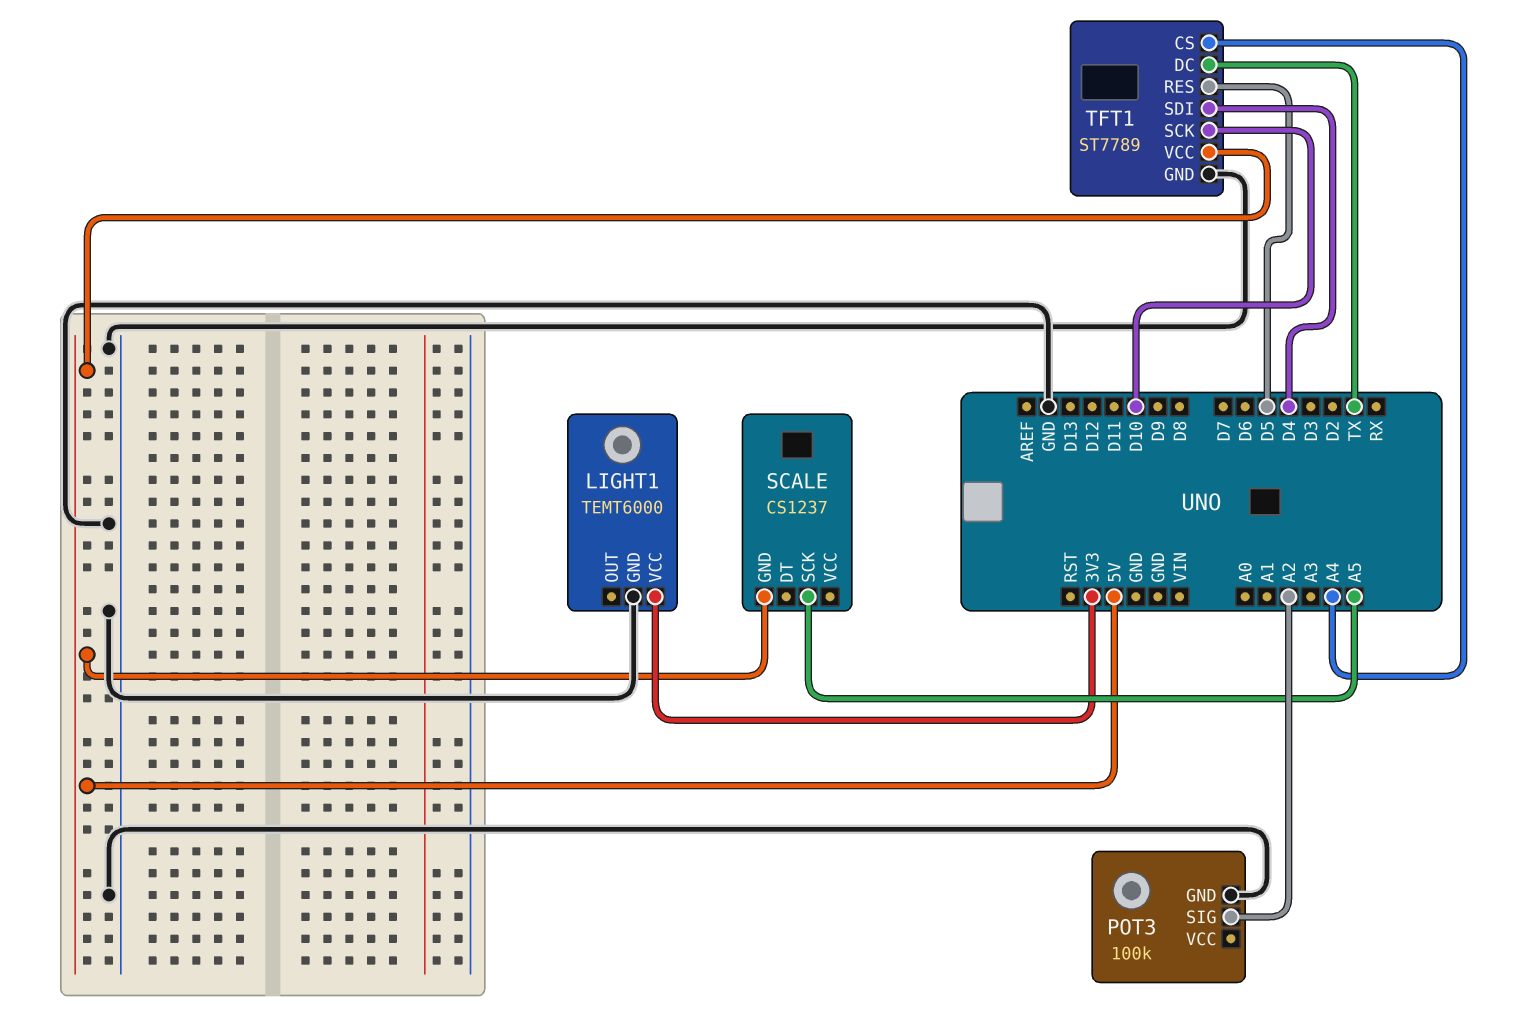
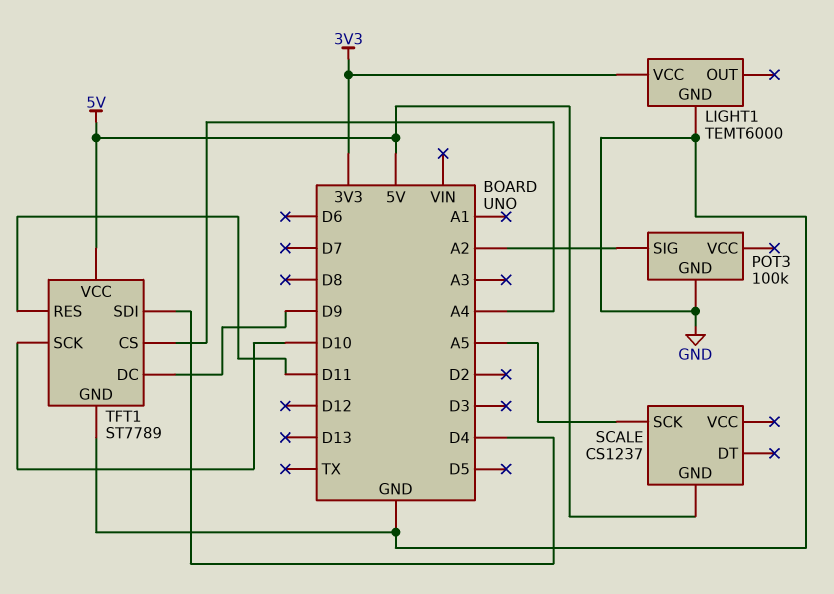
TFT1 pin DC: TX -> D9
TFT1 pin RES: D5 -> D11

